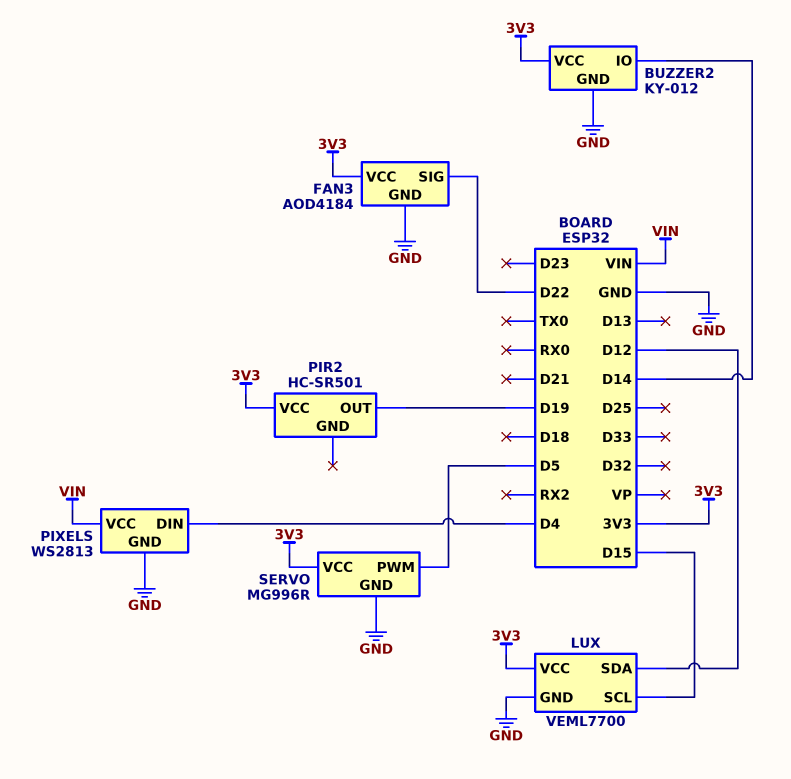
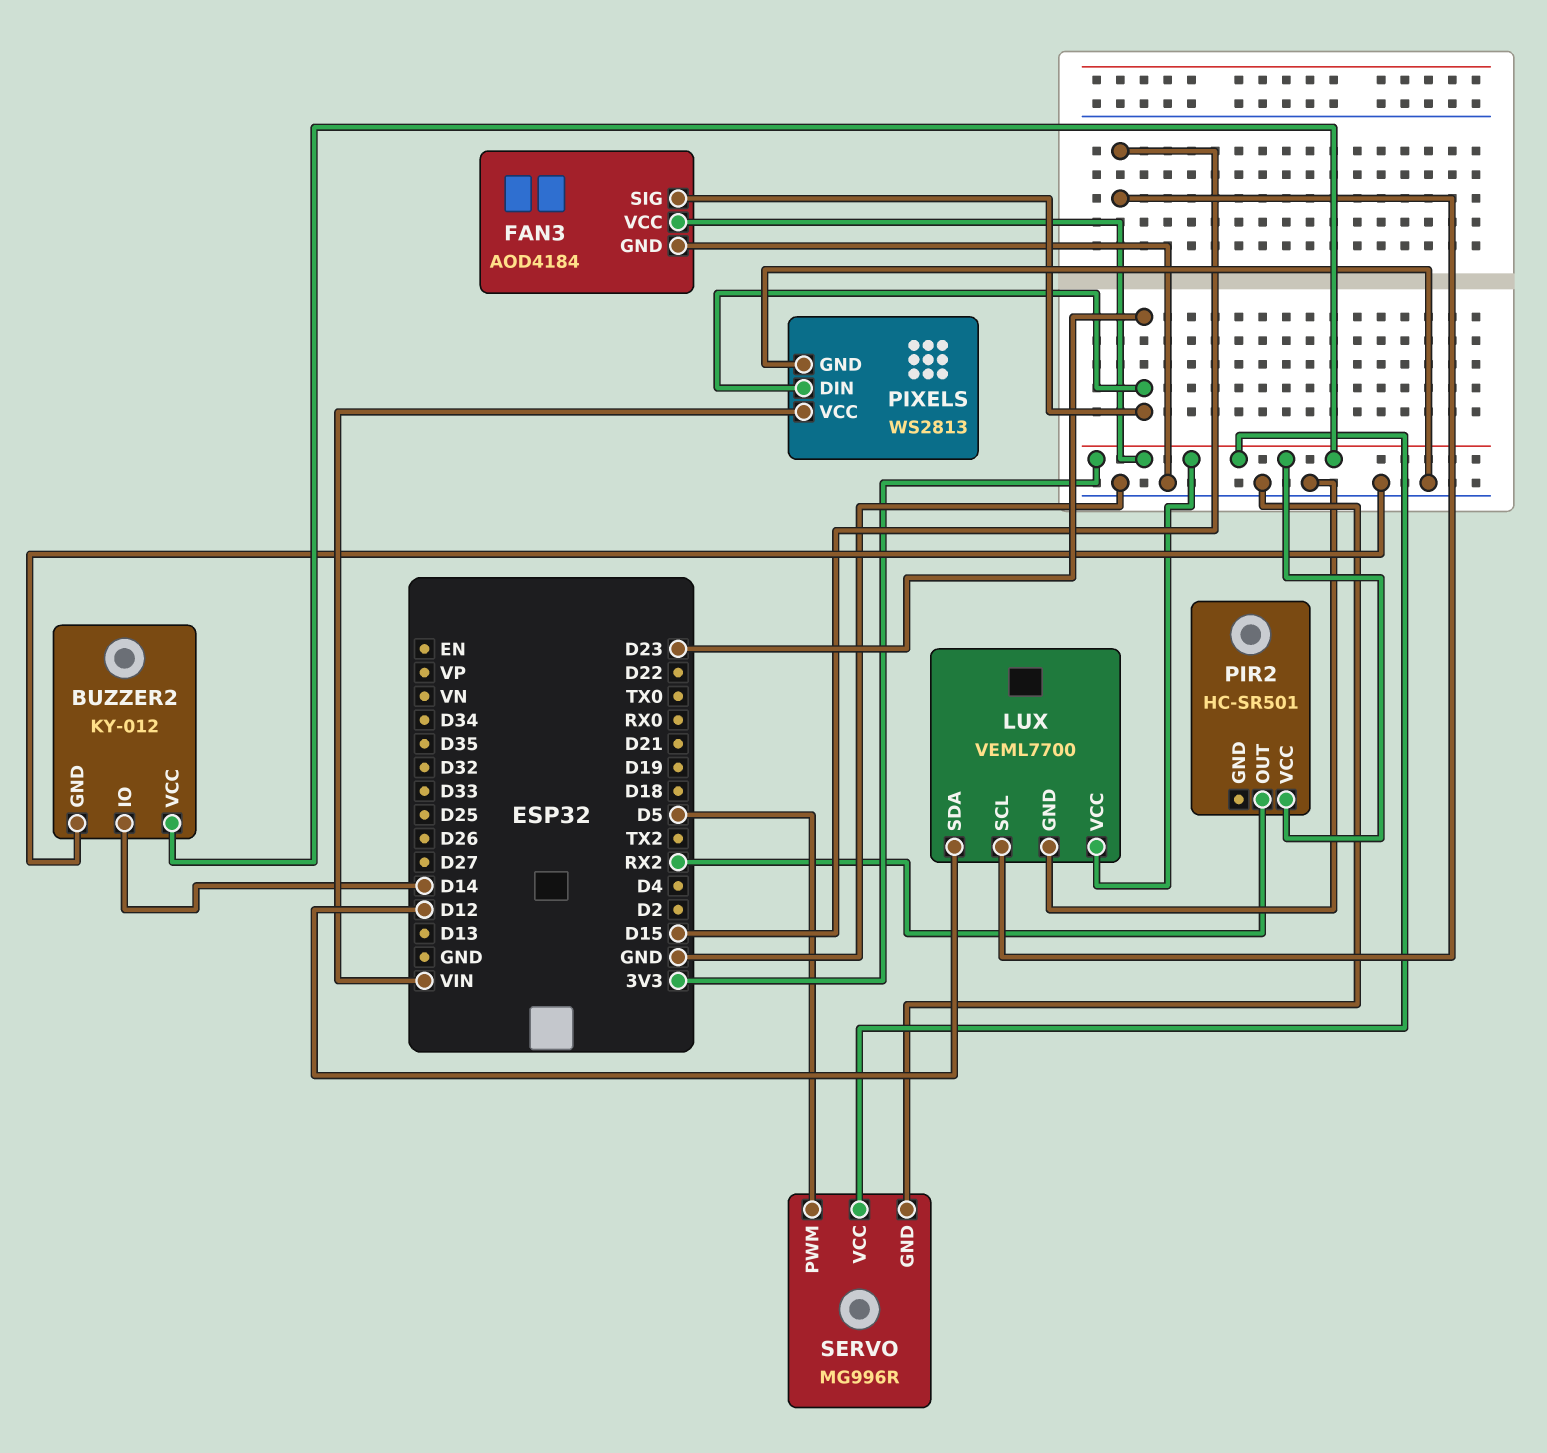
FAN3 pin SIG: D22 -> D23
PIR2 pin OUT: D19 -> RX2
PIXELS pin DIN: D4 -> D23

